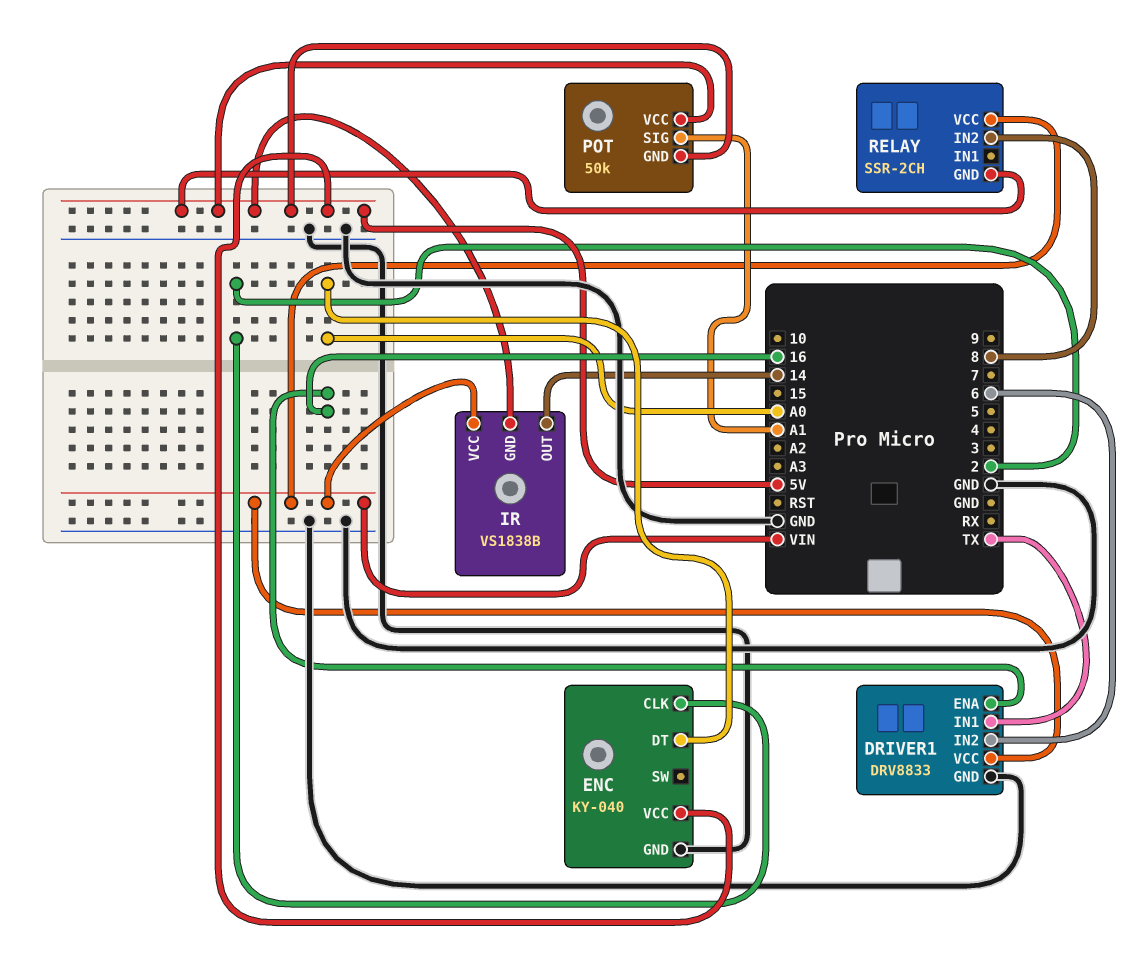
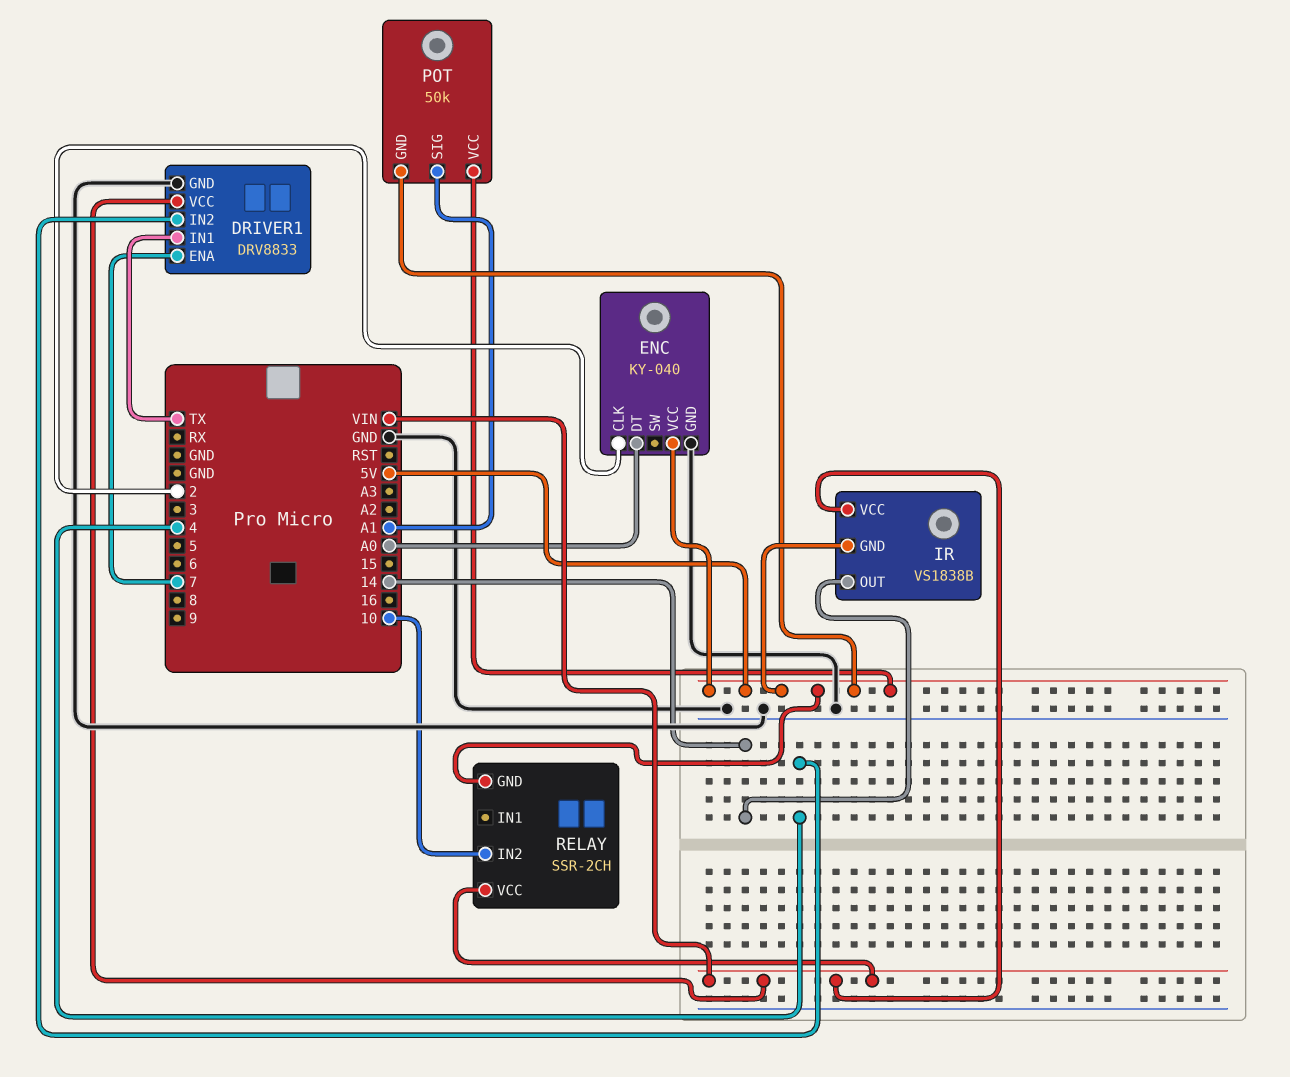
DRIVER1 pin ENA: 16 -> 7
DRIVER1 pin IN2: 6 -> 4
RELAY pin IN2: 8 -> 10

